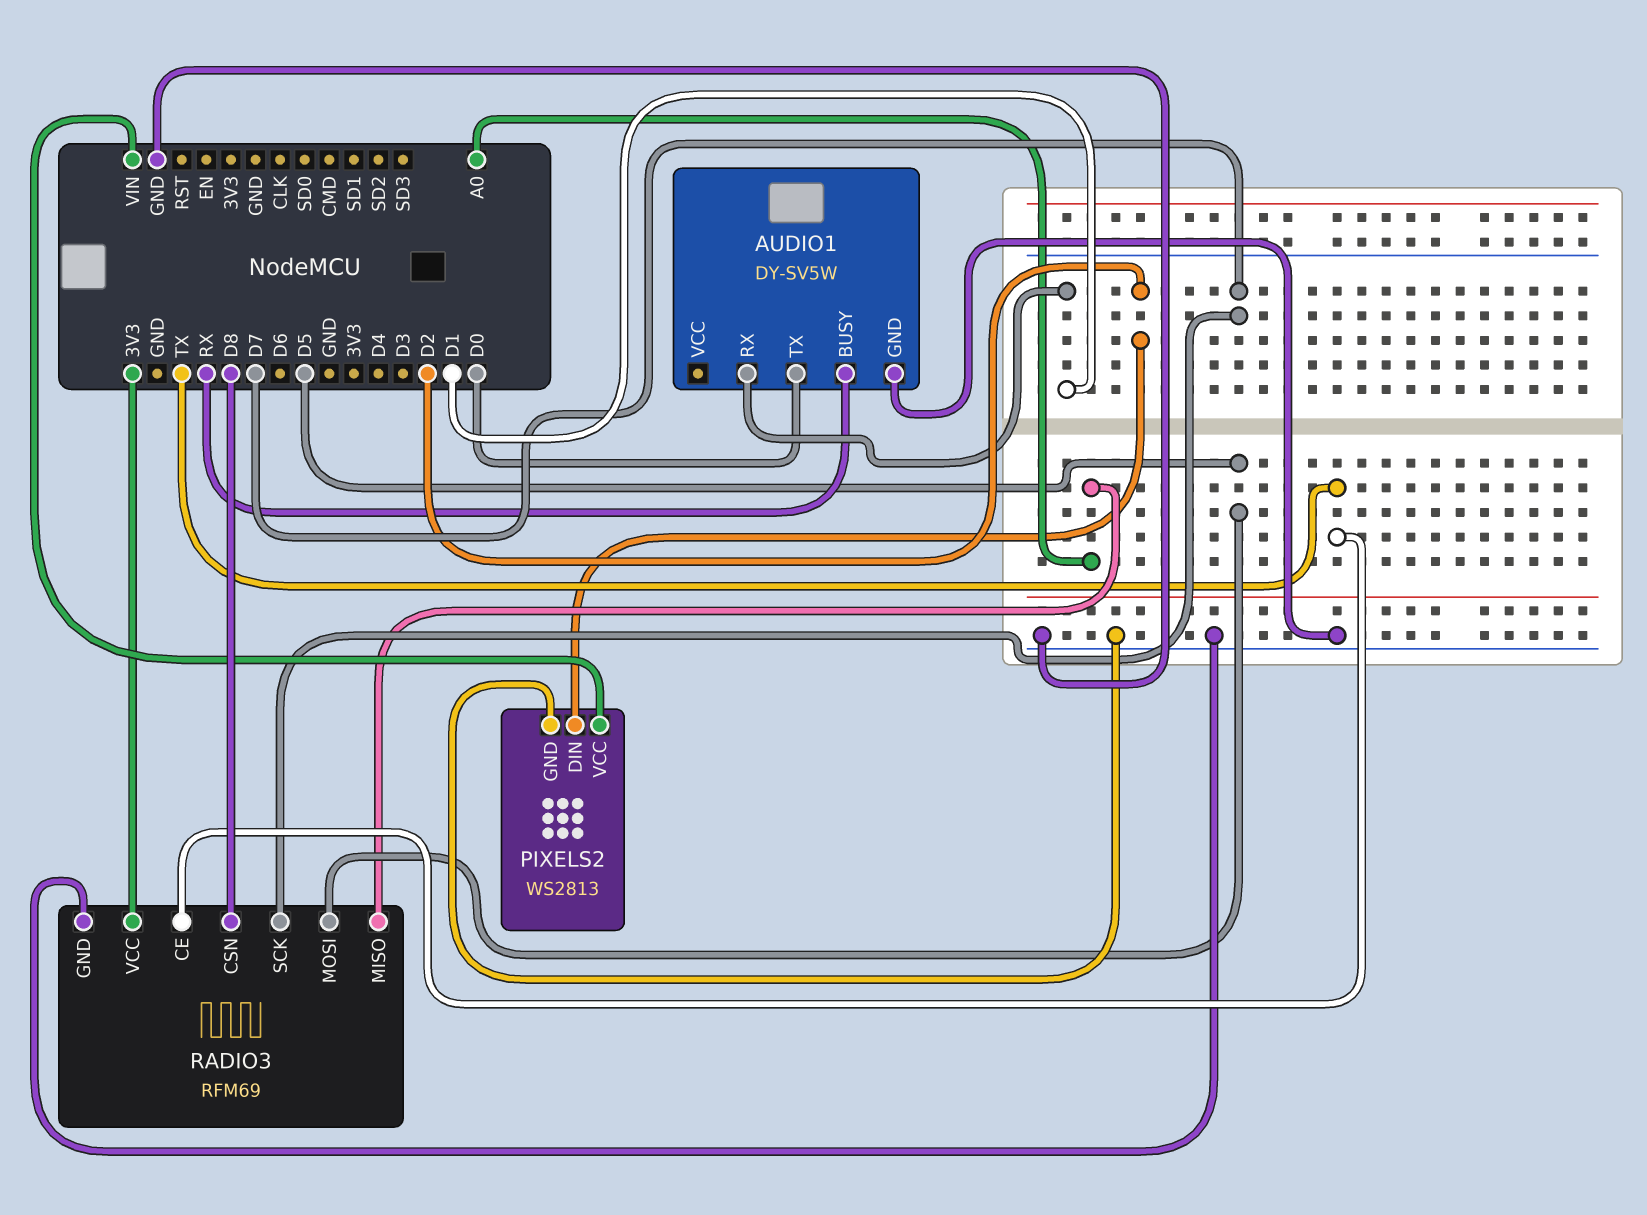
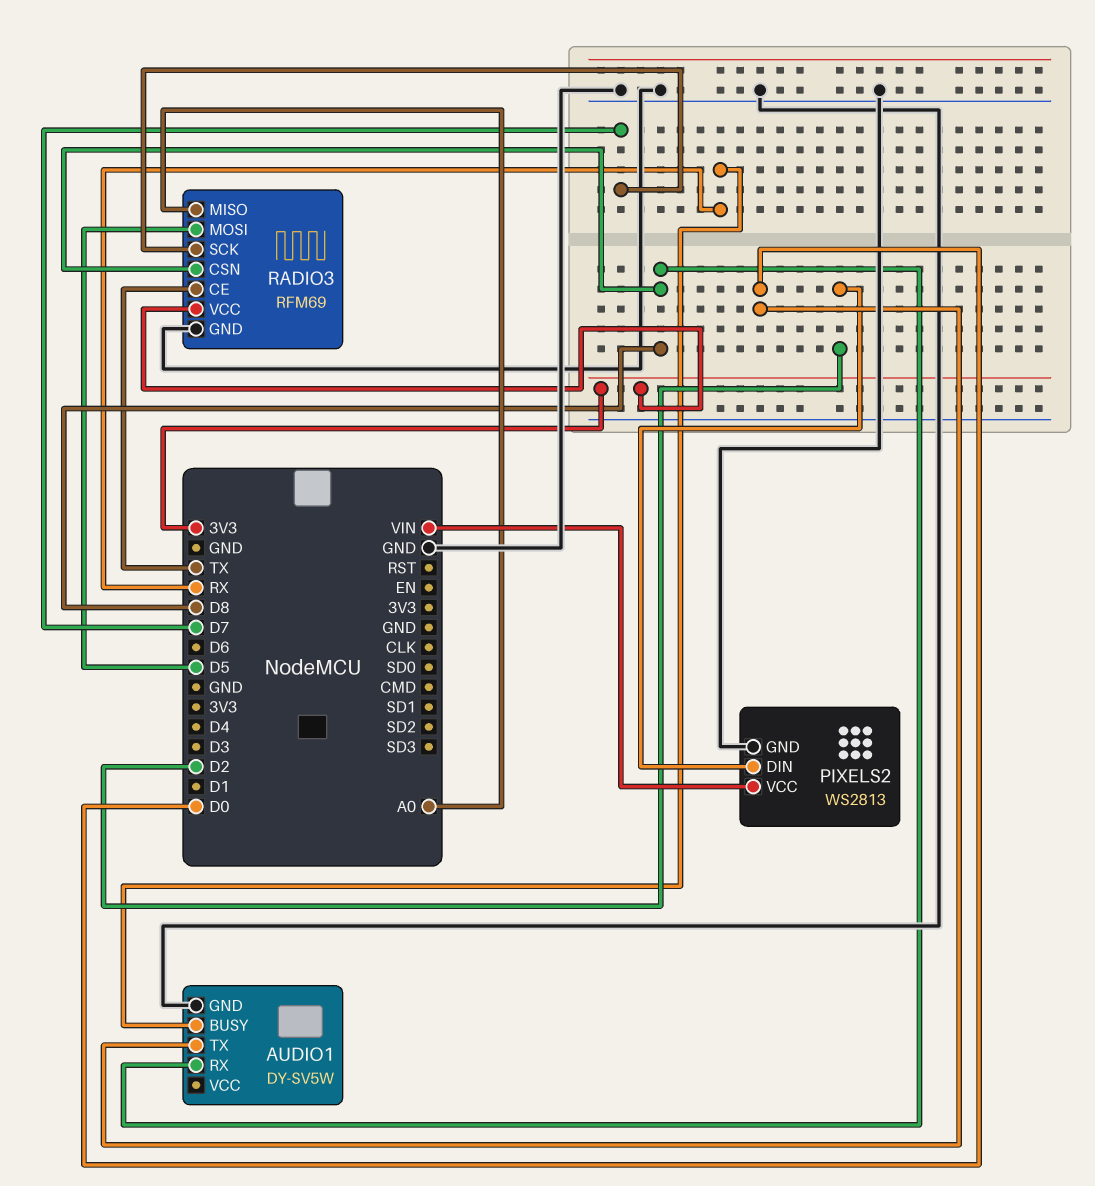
AUDIO1 pin RX: D1 -> D8

